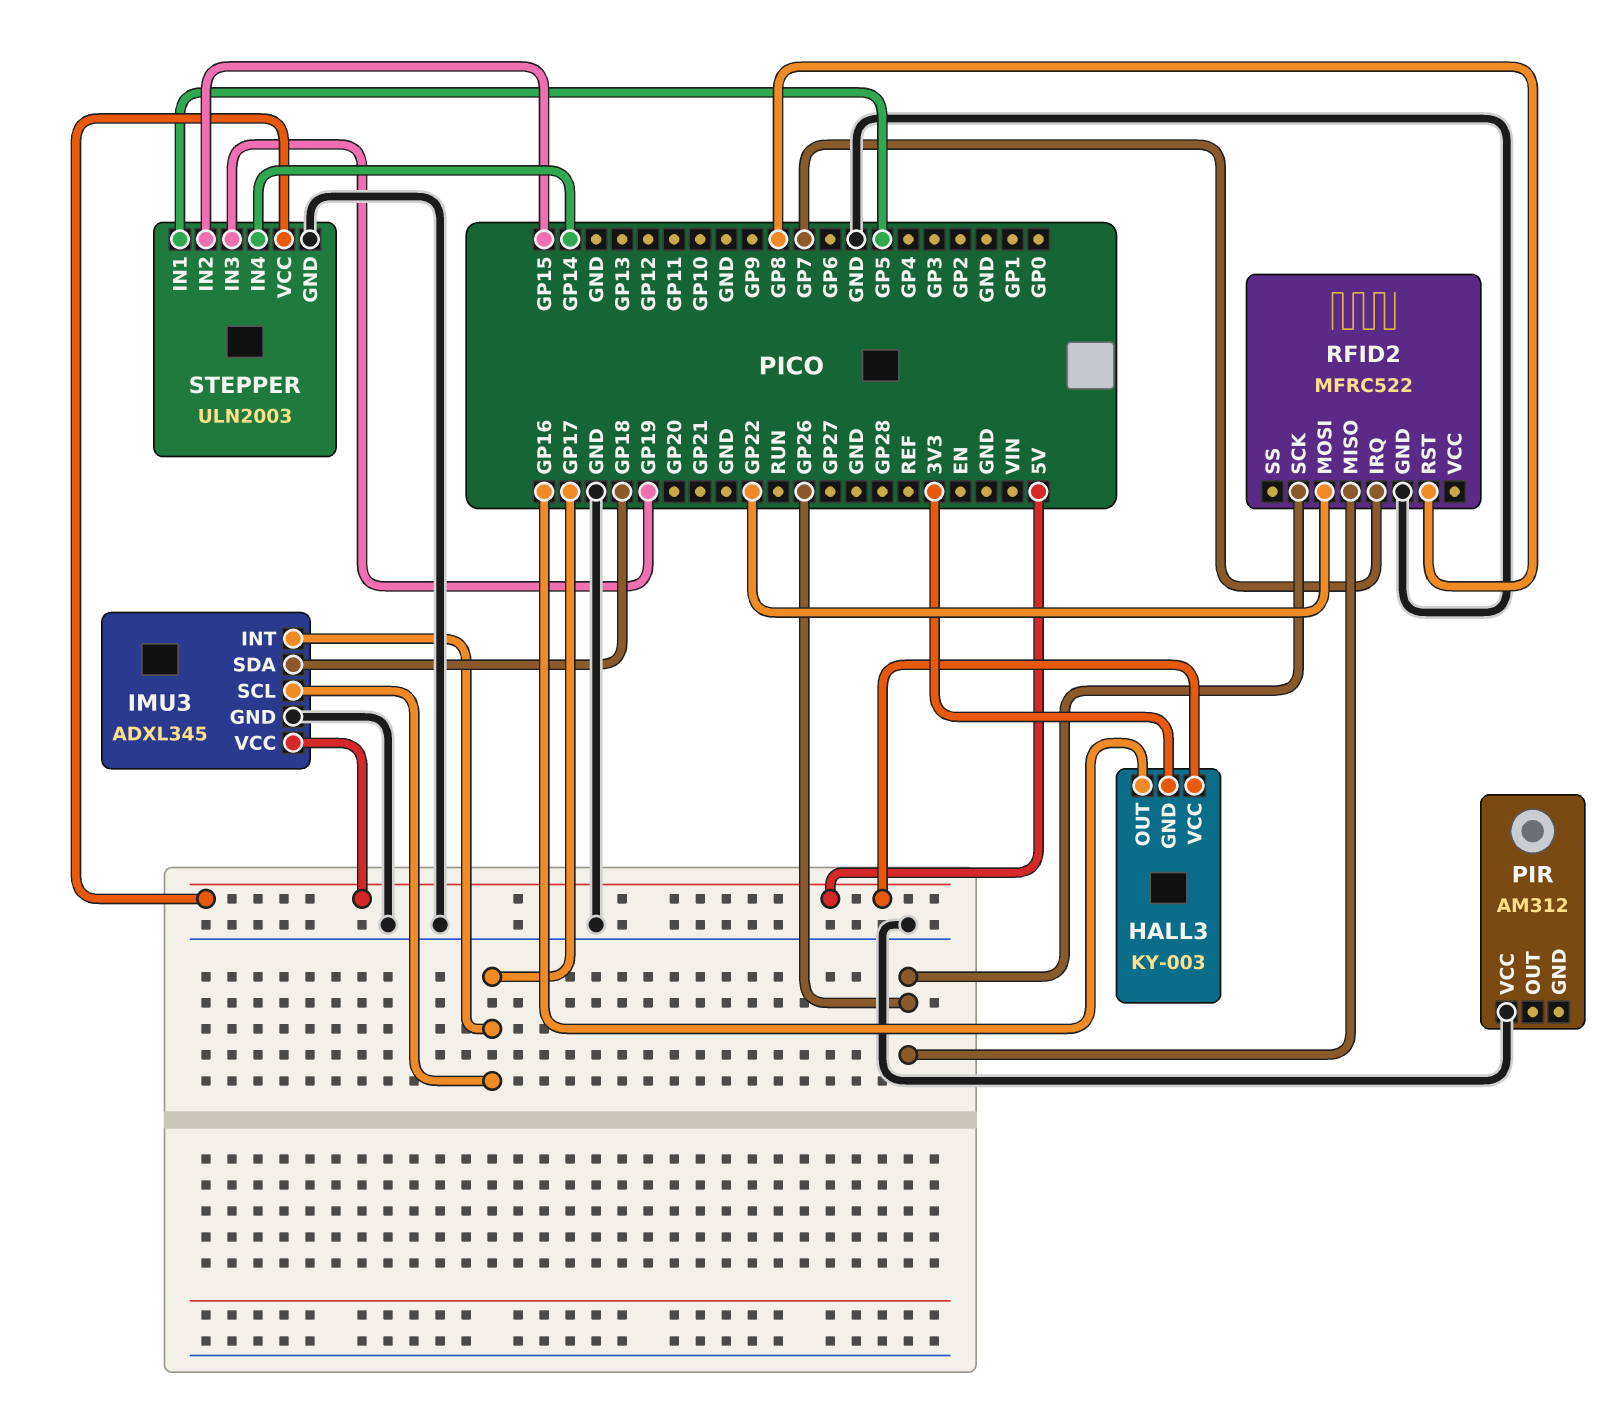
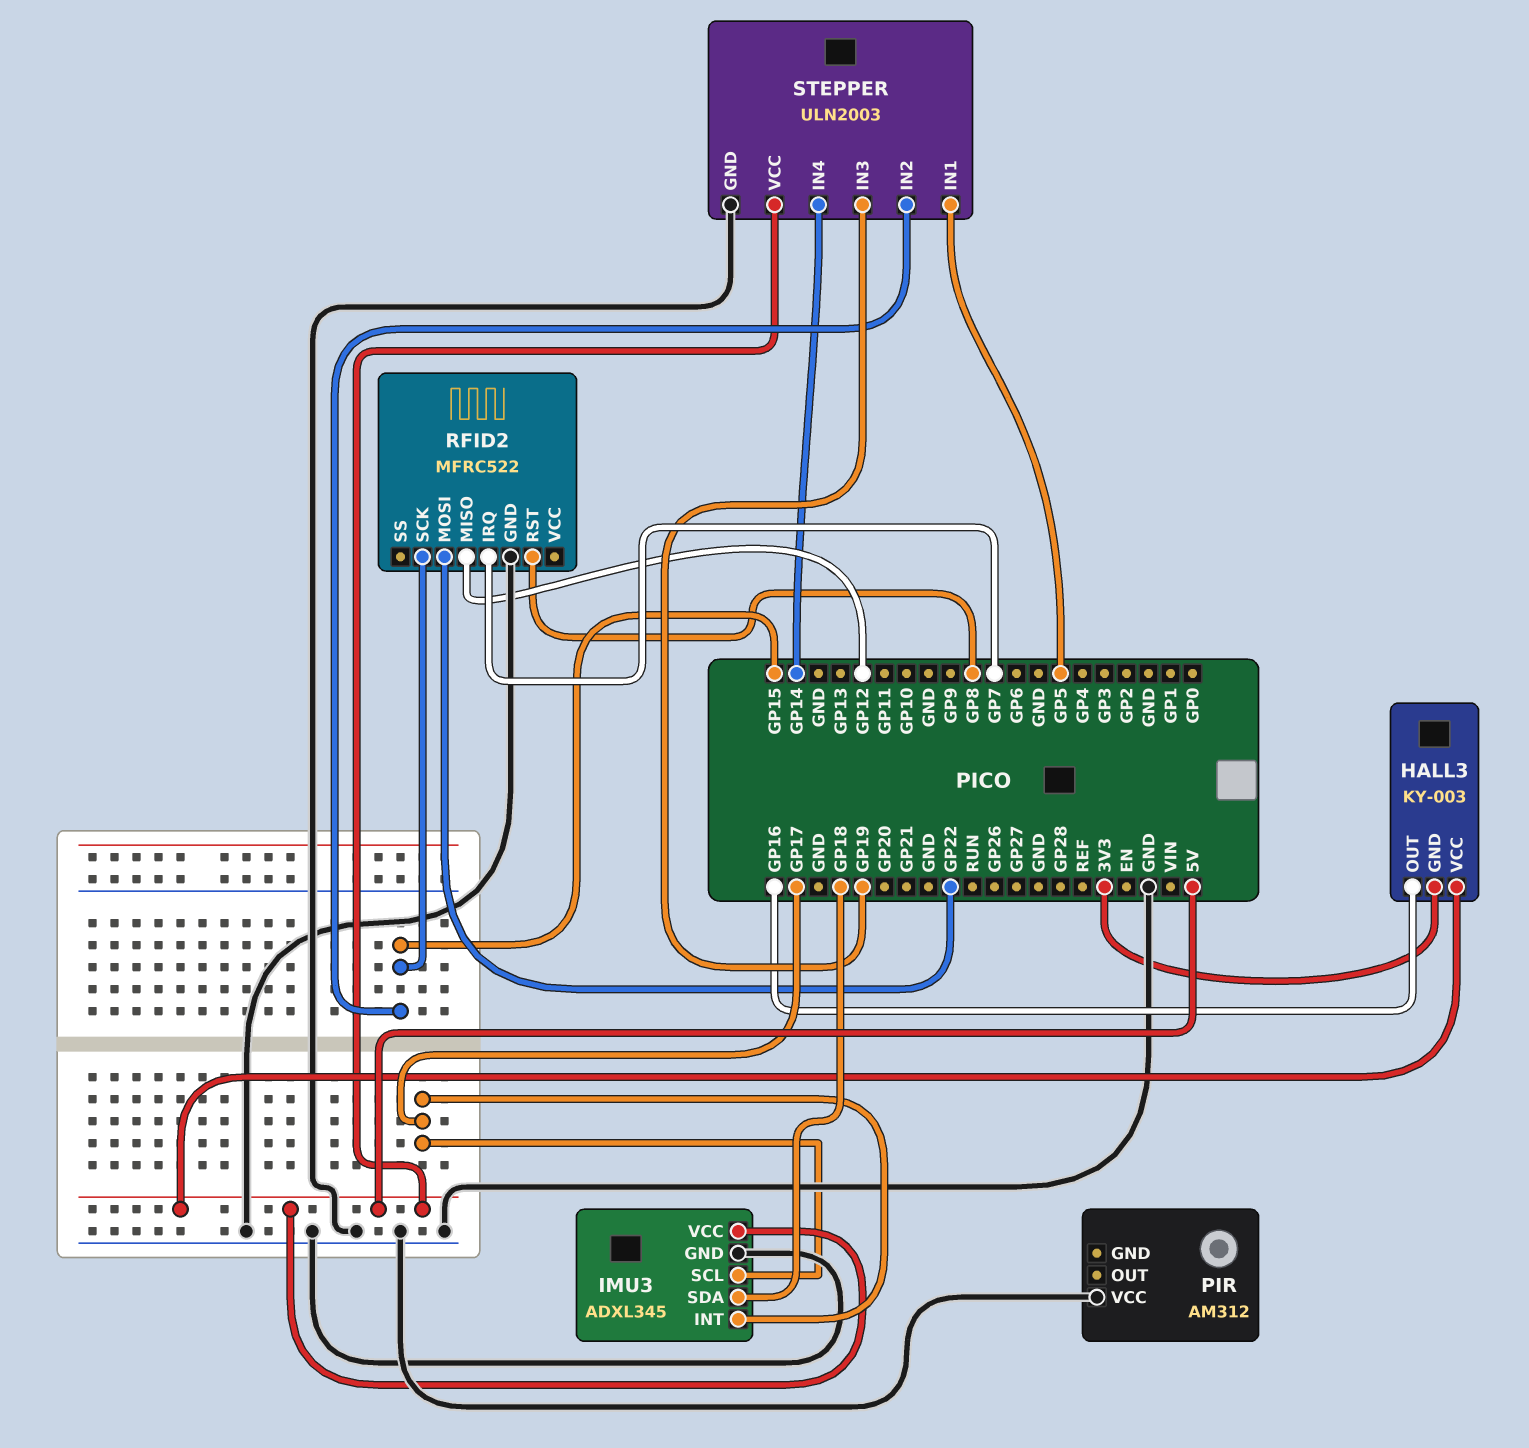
RFID2 pin MISO: GP26 -> GP12
RFID2 pin SCK: GP26 -> GP15

